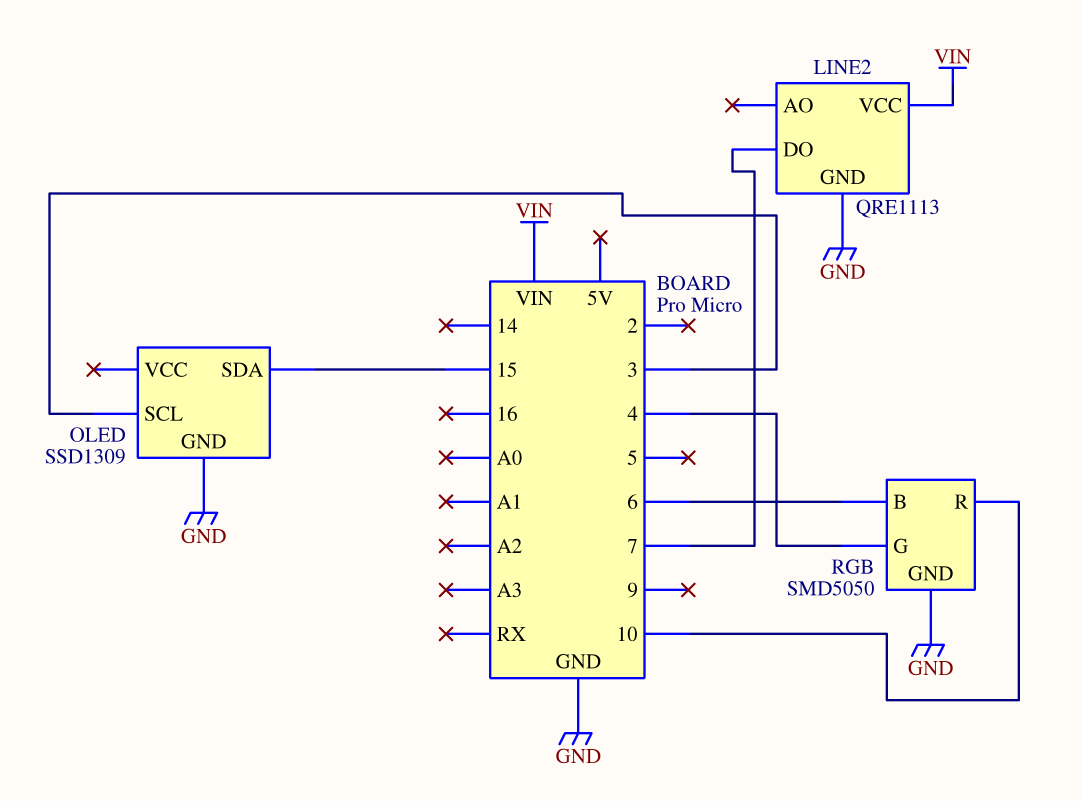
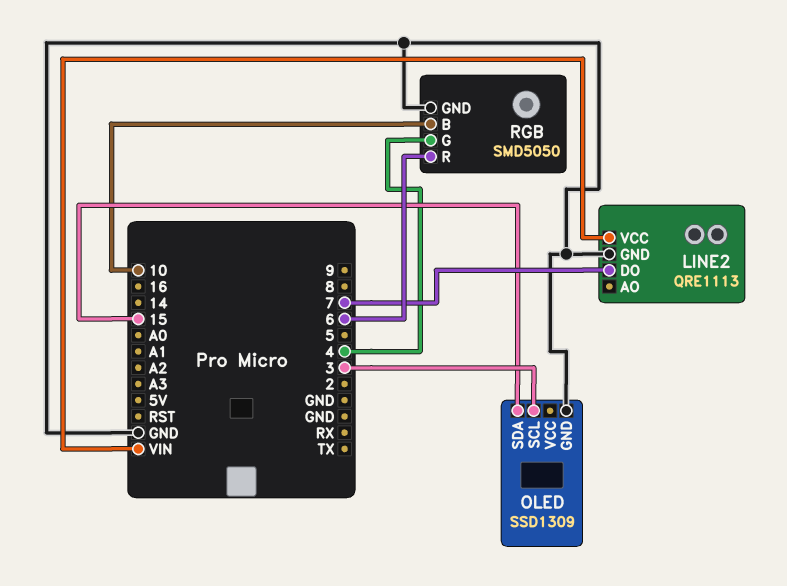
RGB pin B: 6 -> 10
RGB pin R: 10 -> 6

